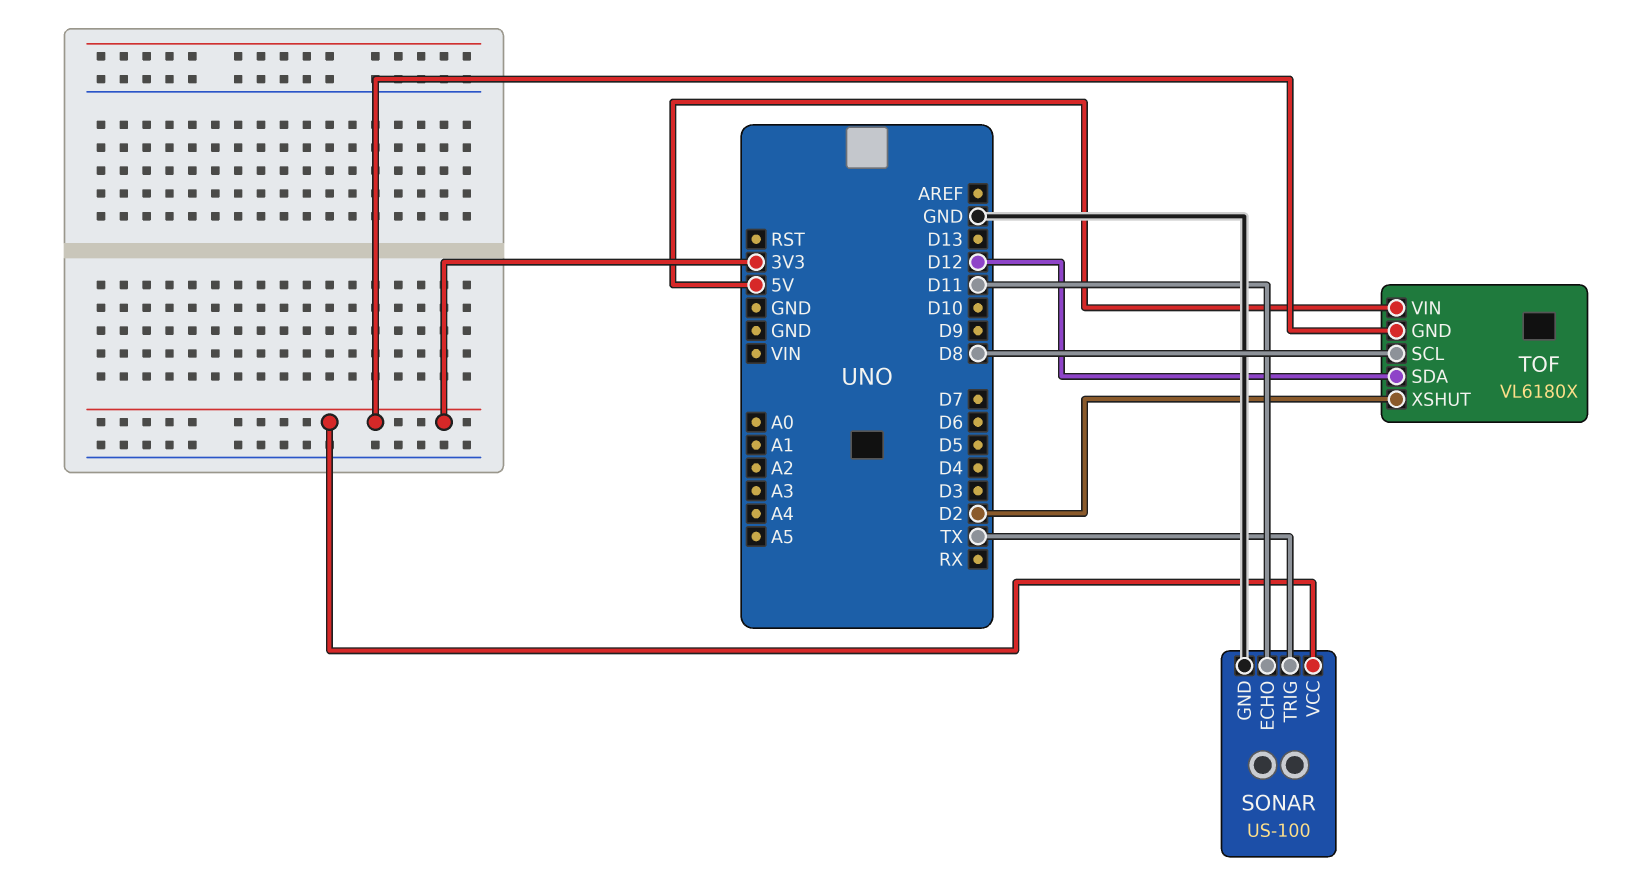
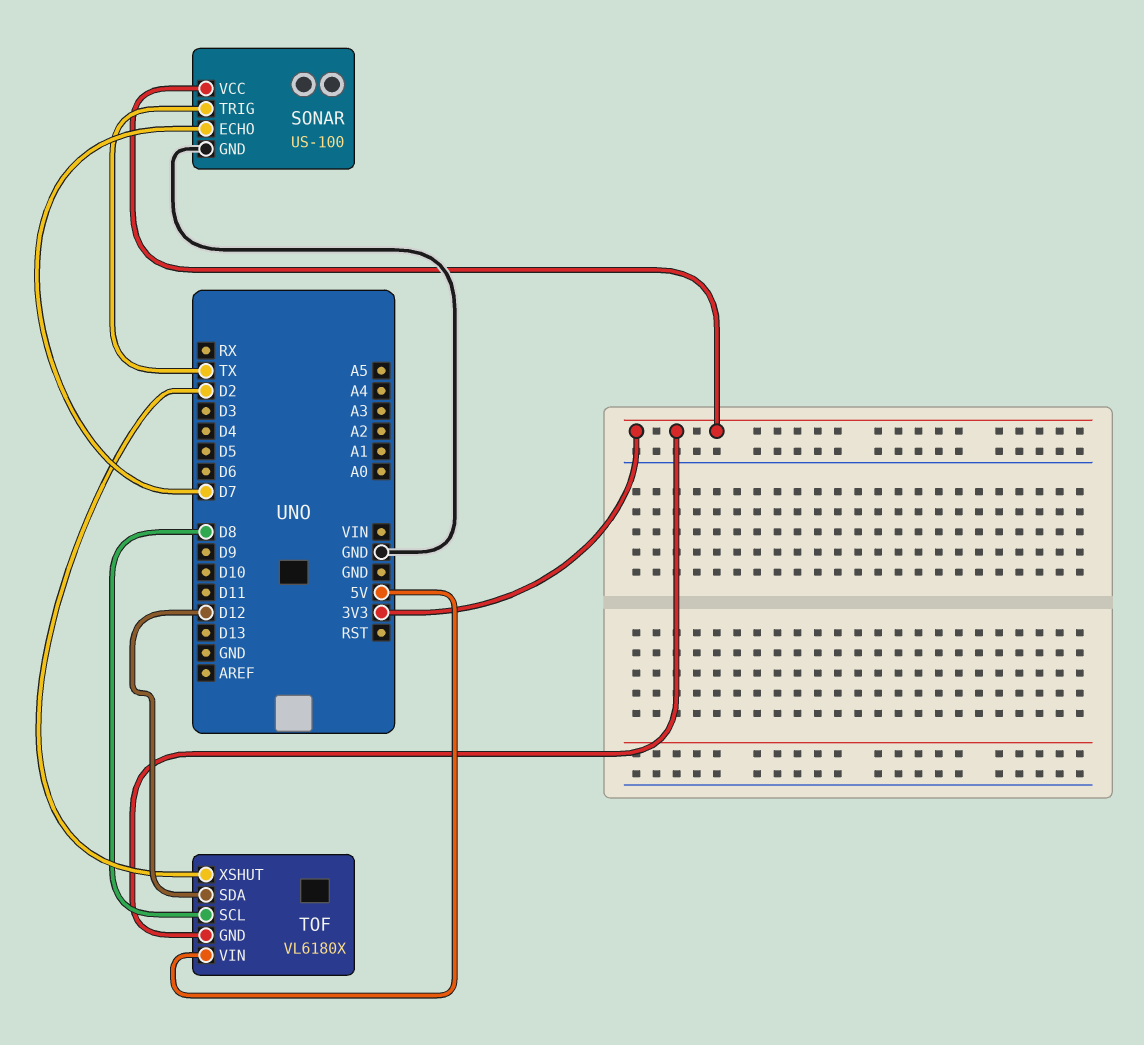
SONAR pin ECHO: D11 -> D7

